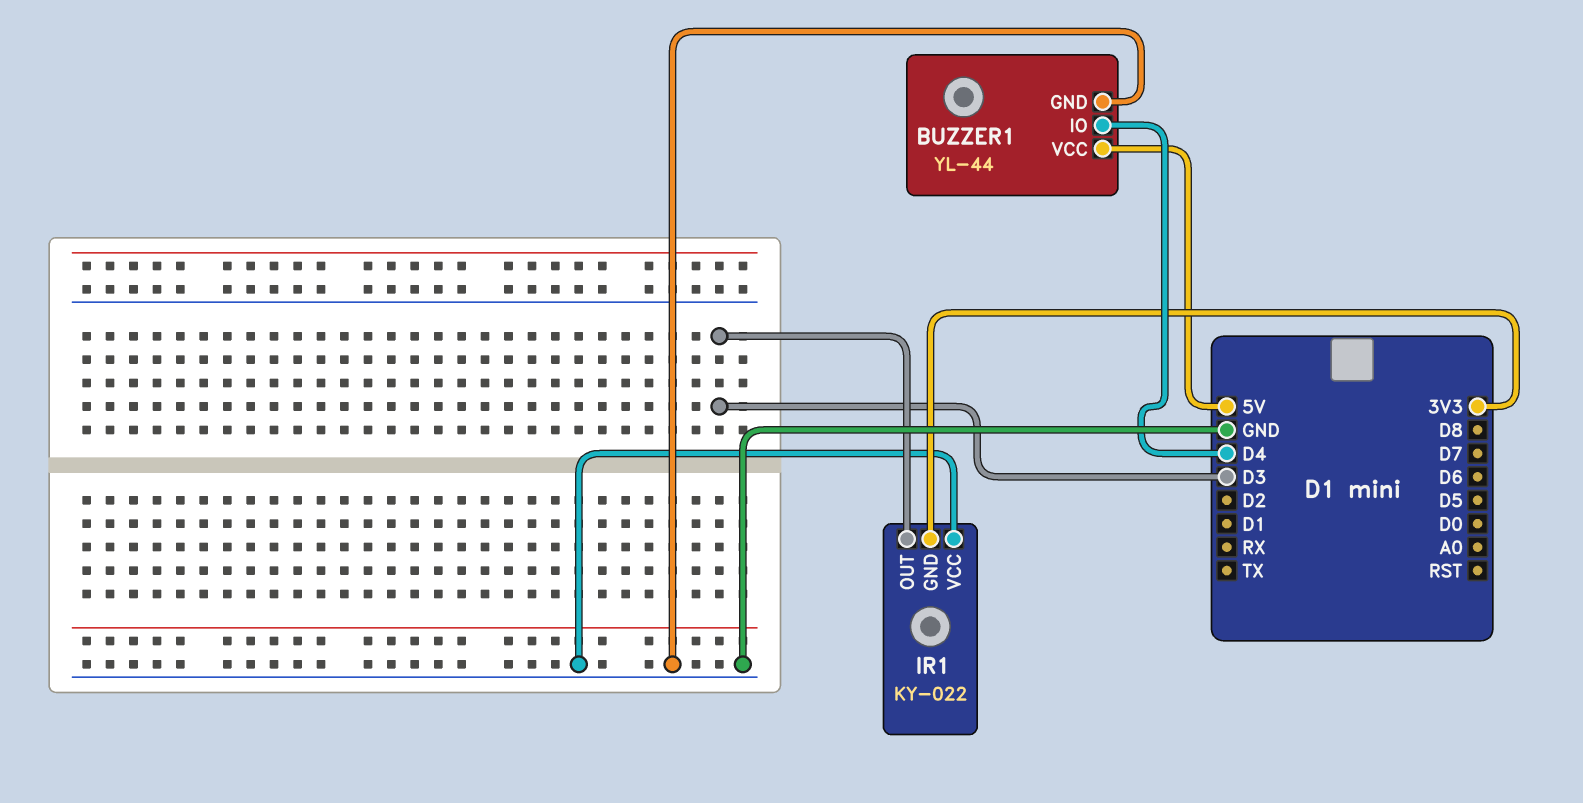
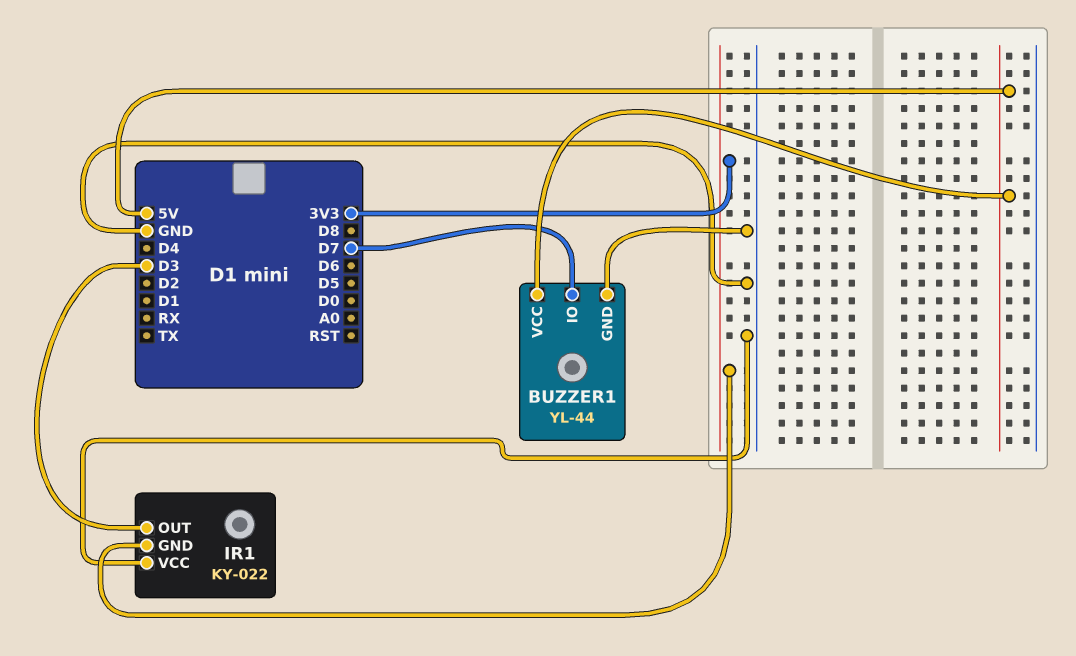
BUZZER1 pin IO: D4 -> D7

